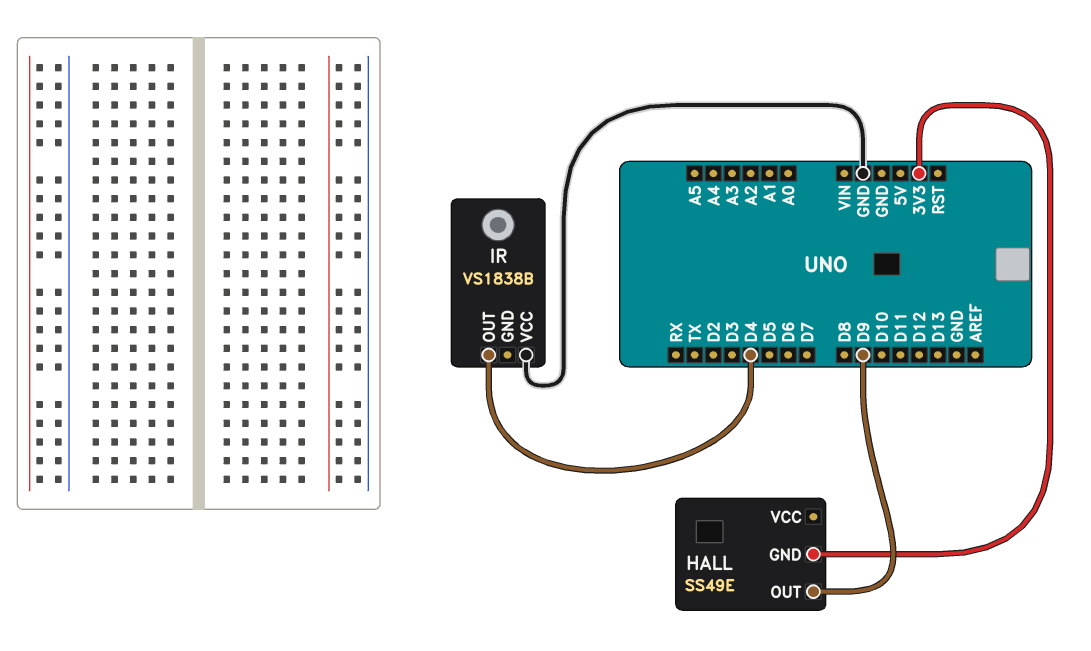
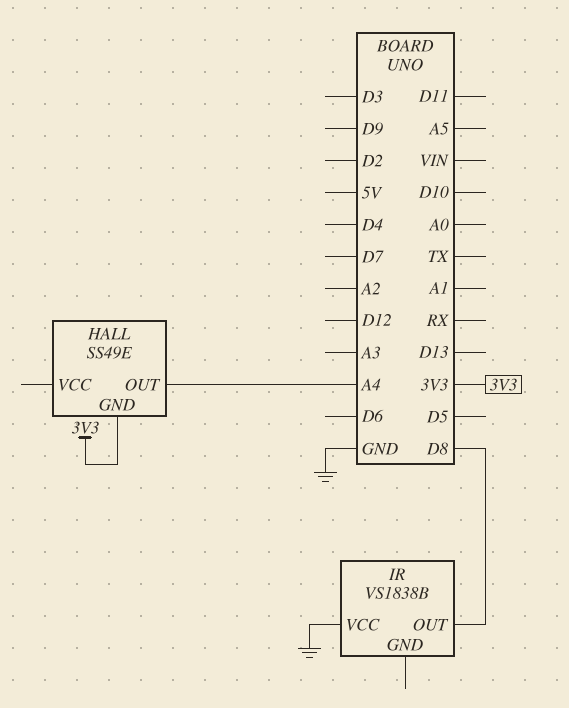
HALL pin OUT: D9 -> A4
IR pin OUT: D4 -> D8

